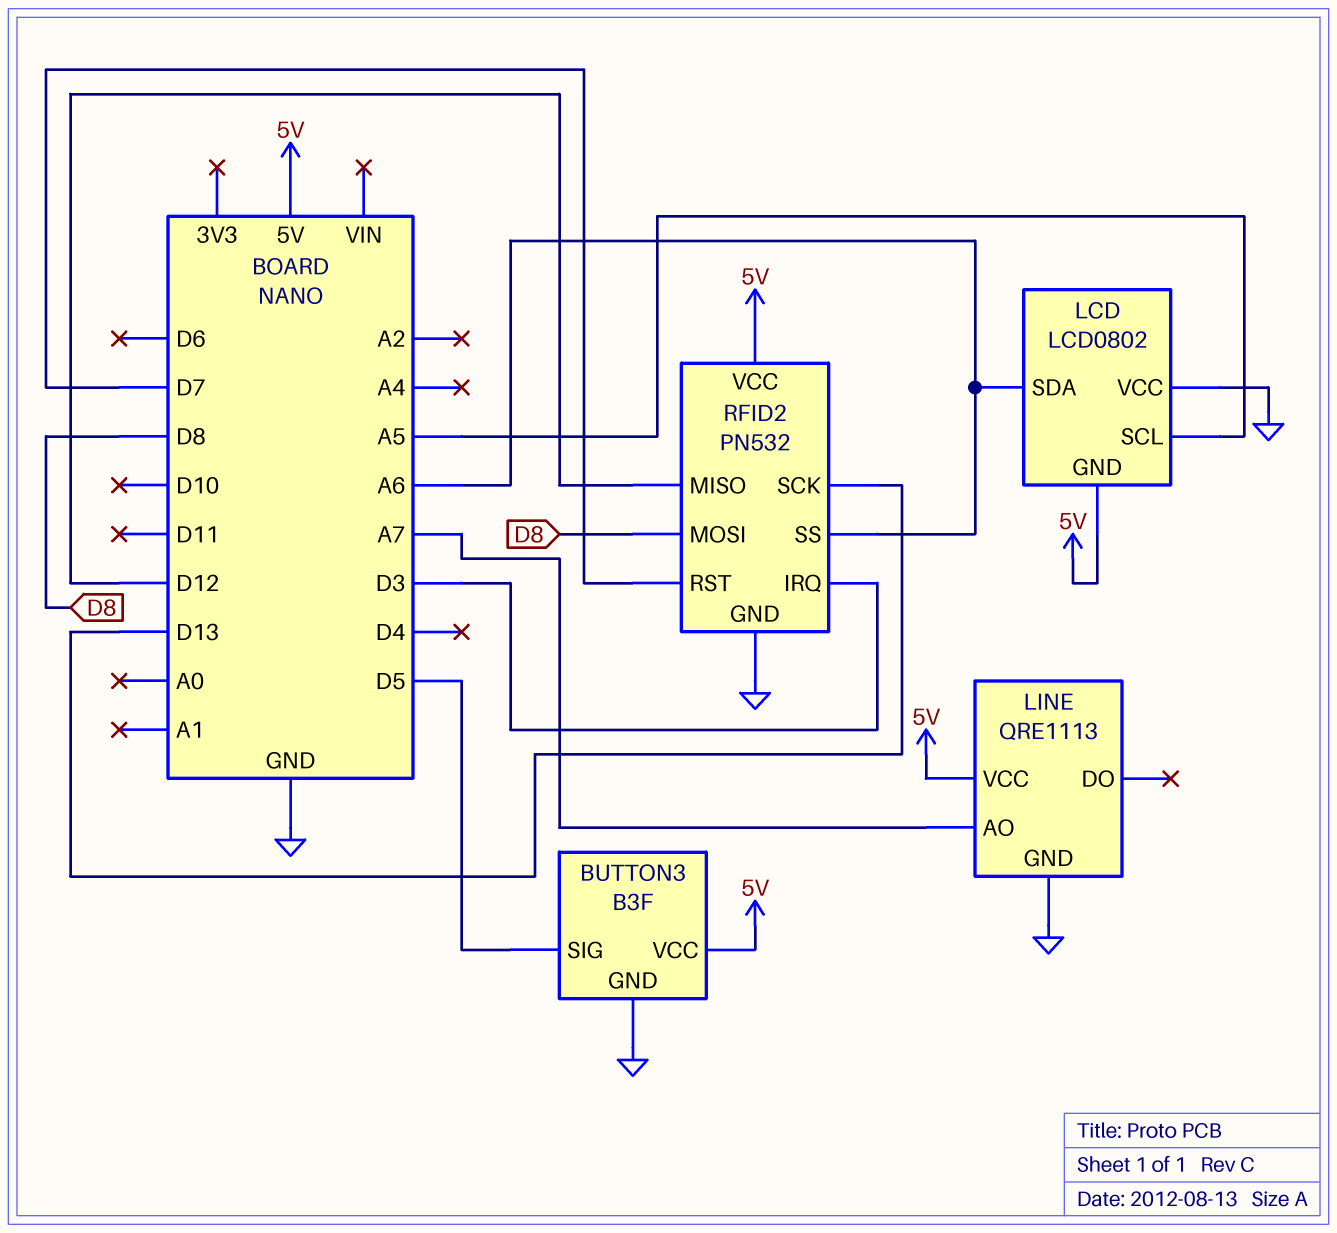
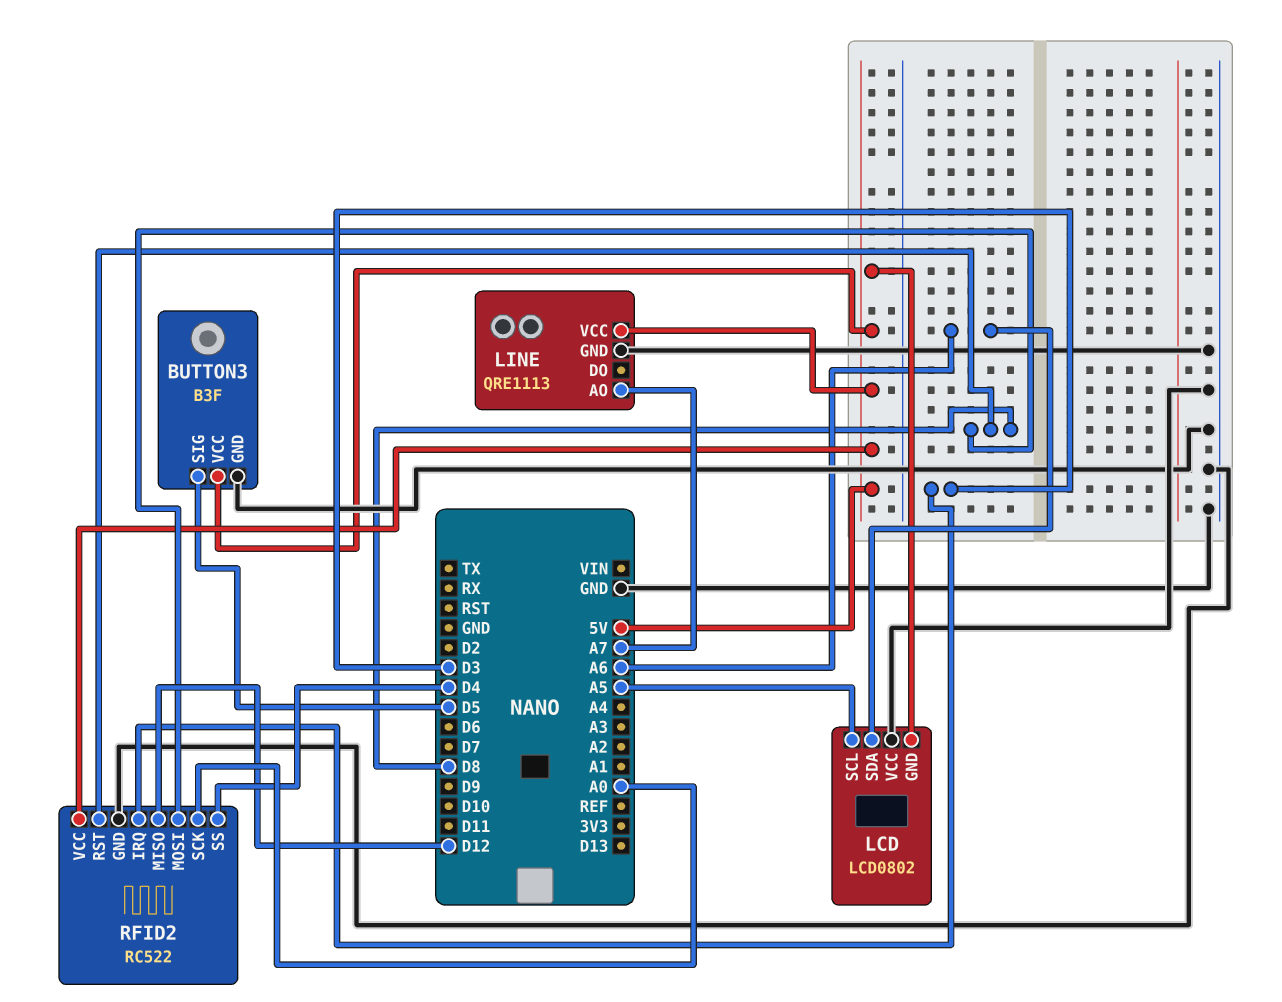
RFID2: PN532 -> RC522
RFID2 pin RST: D7 -> D8
RFID2 pin SCK: D13 -> A0
RFID2 pin SS: A6 -> D4

